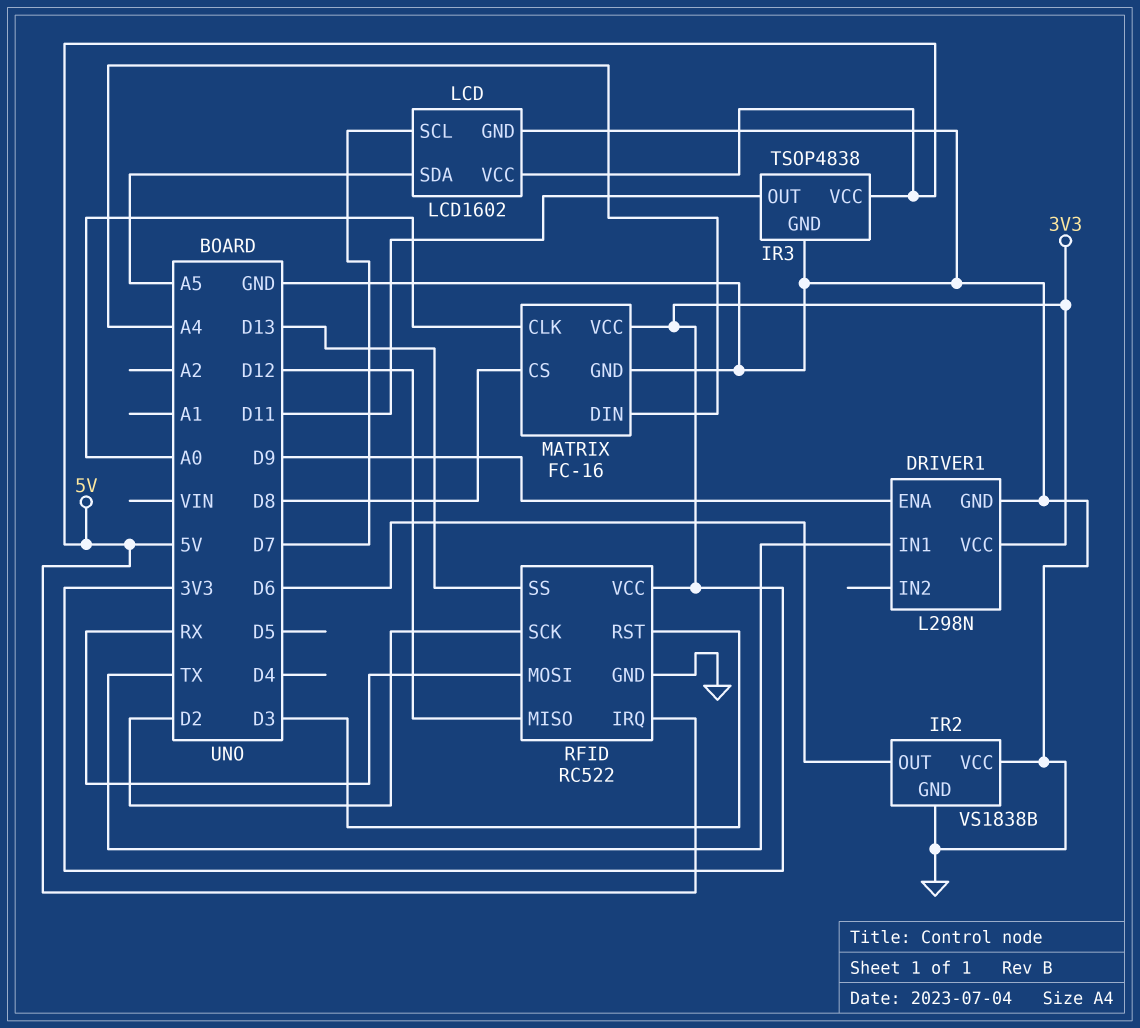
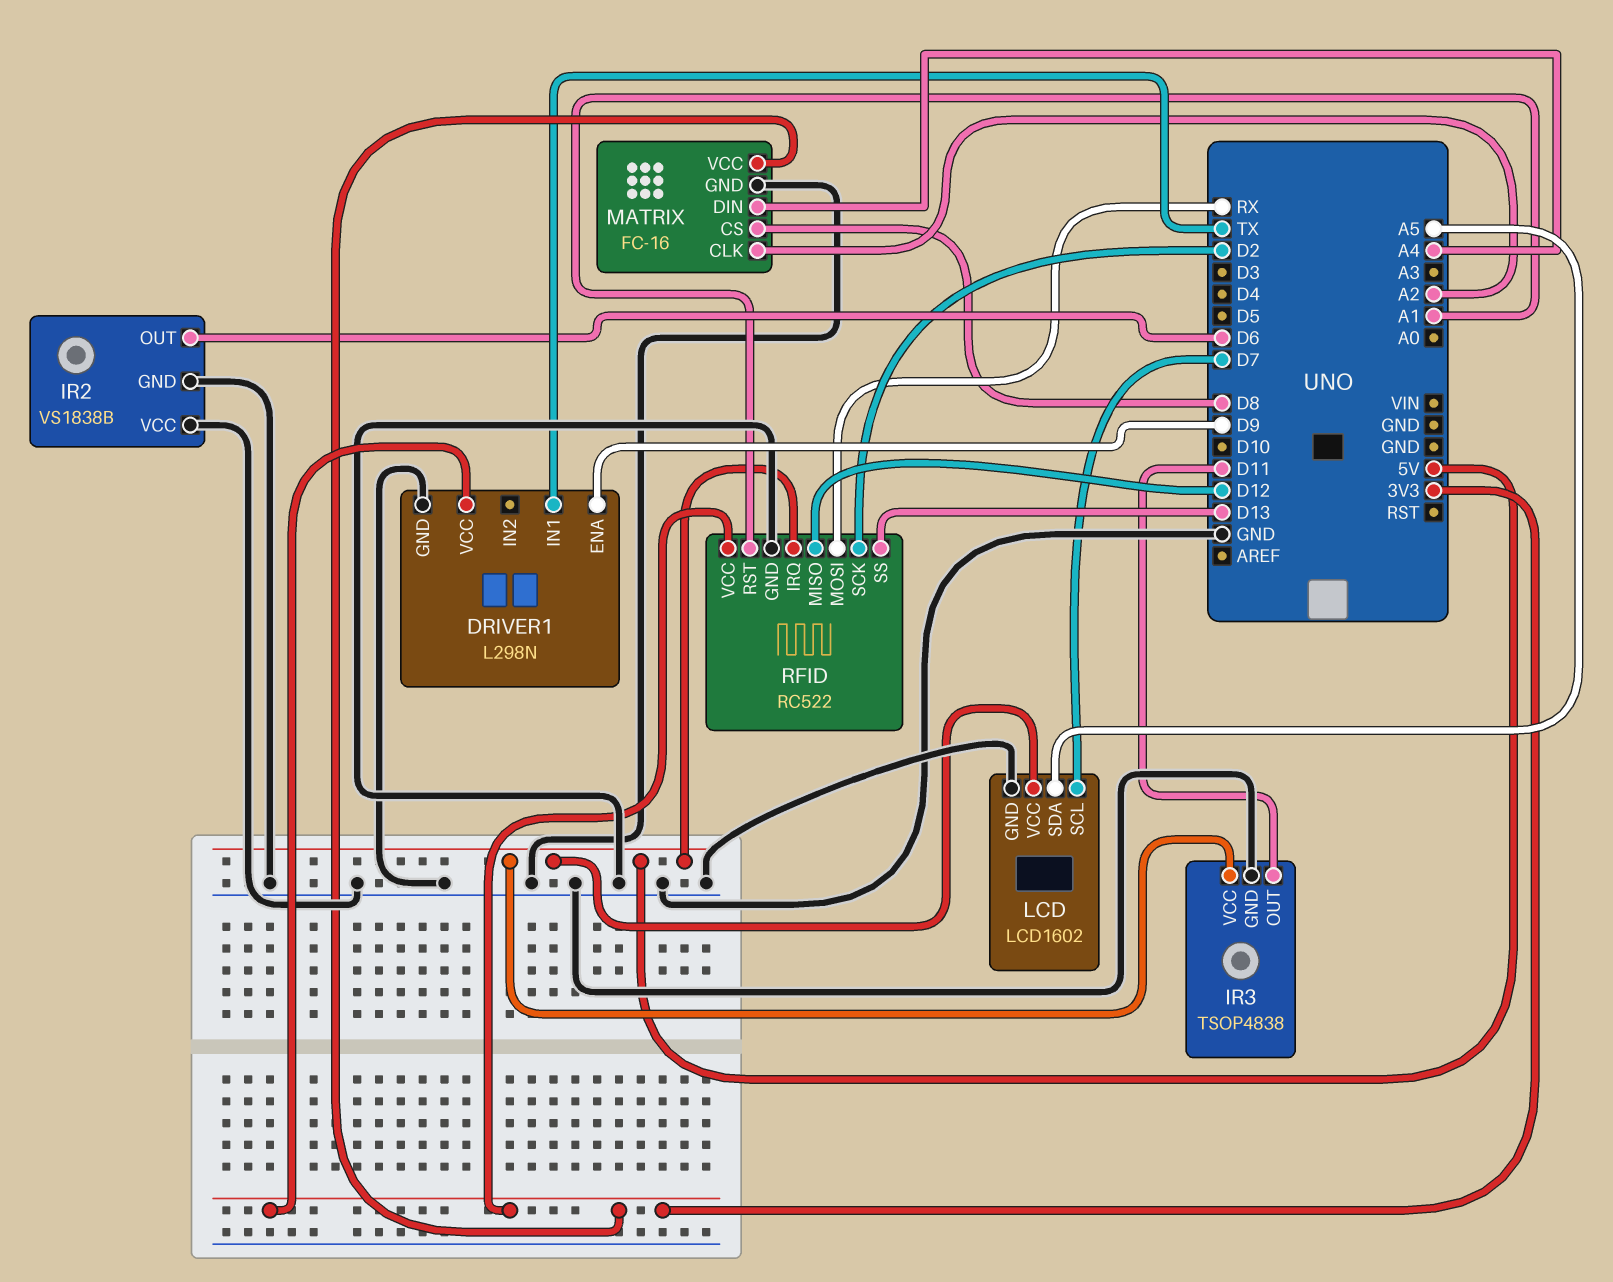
MATRIX pin CLK: A0 -> A2
RFID pin RST: D3 -> A1

